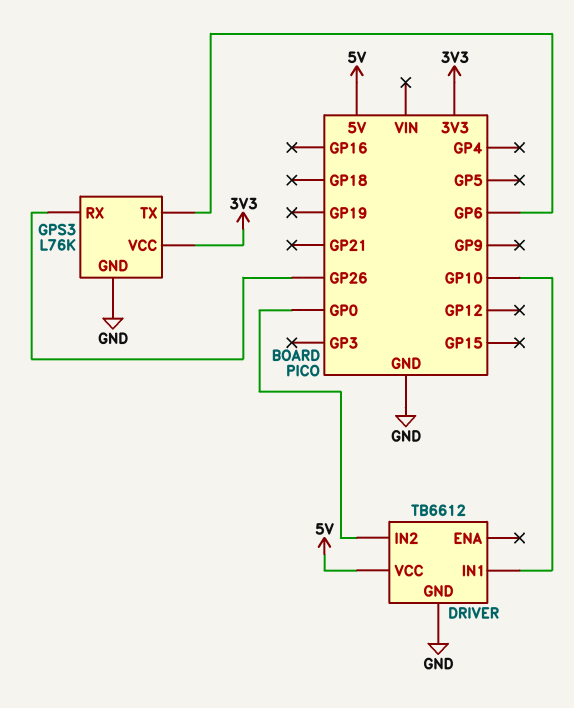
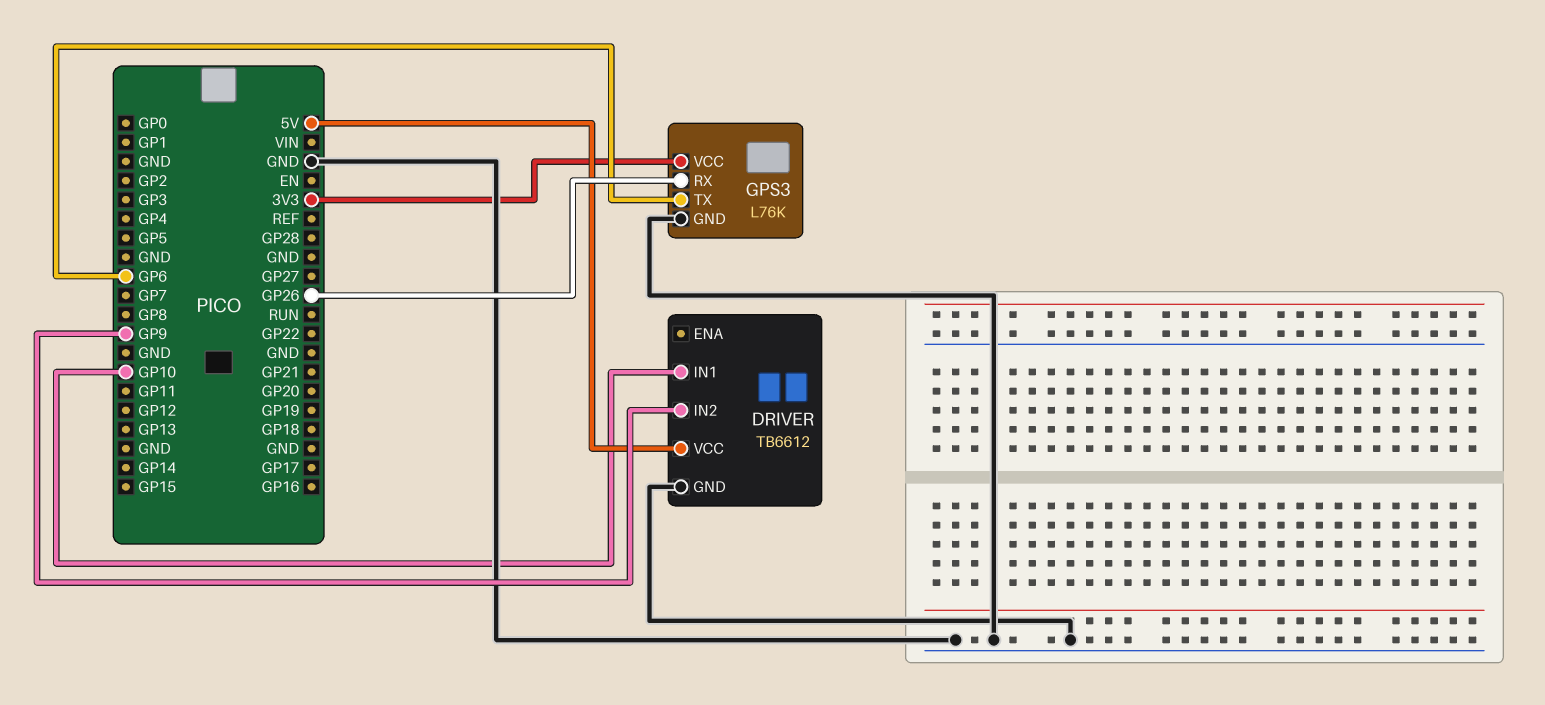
DRIVER pin IN2: GP0 -> GP9

